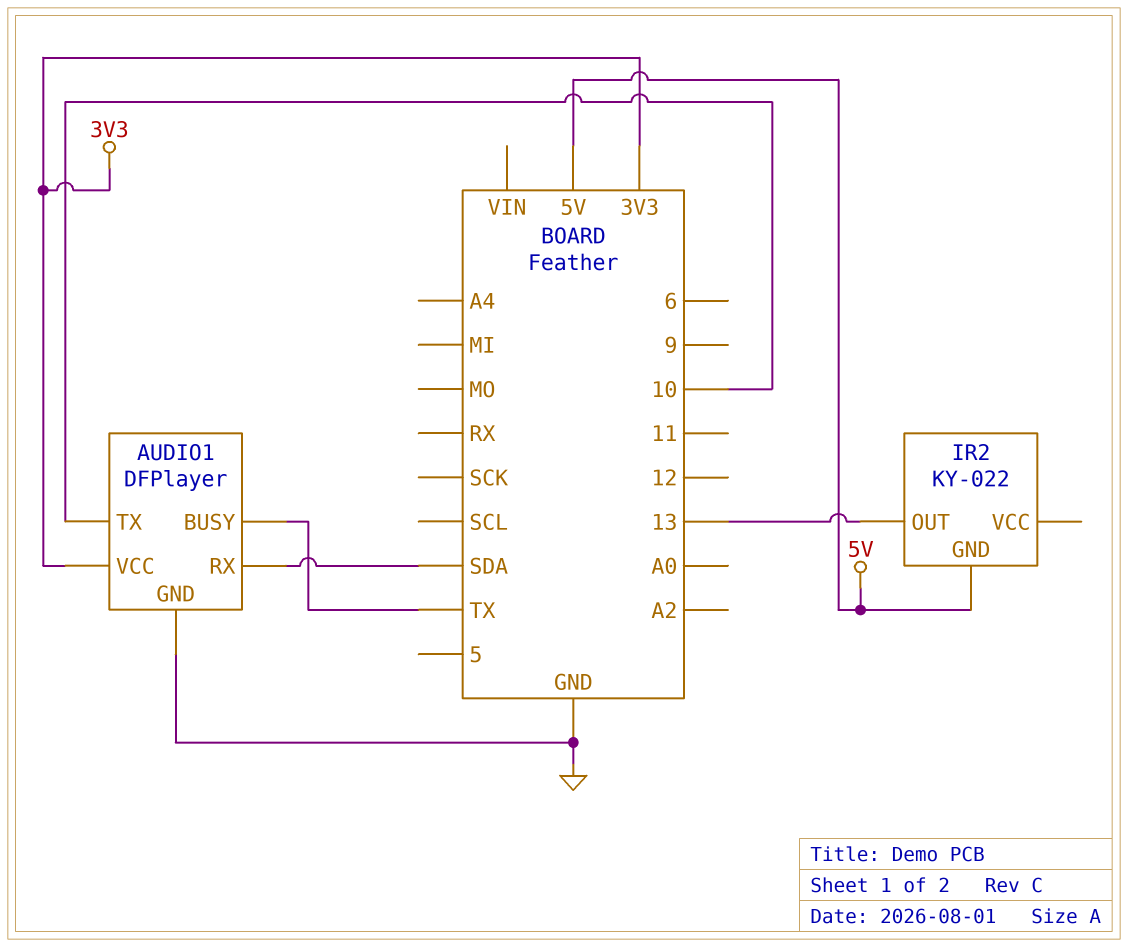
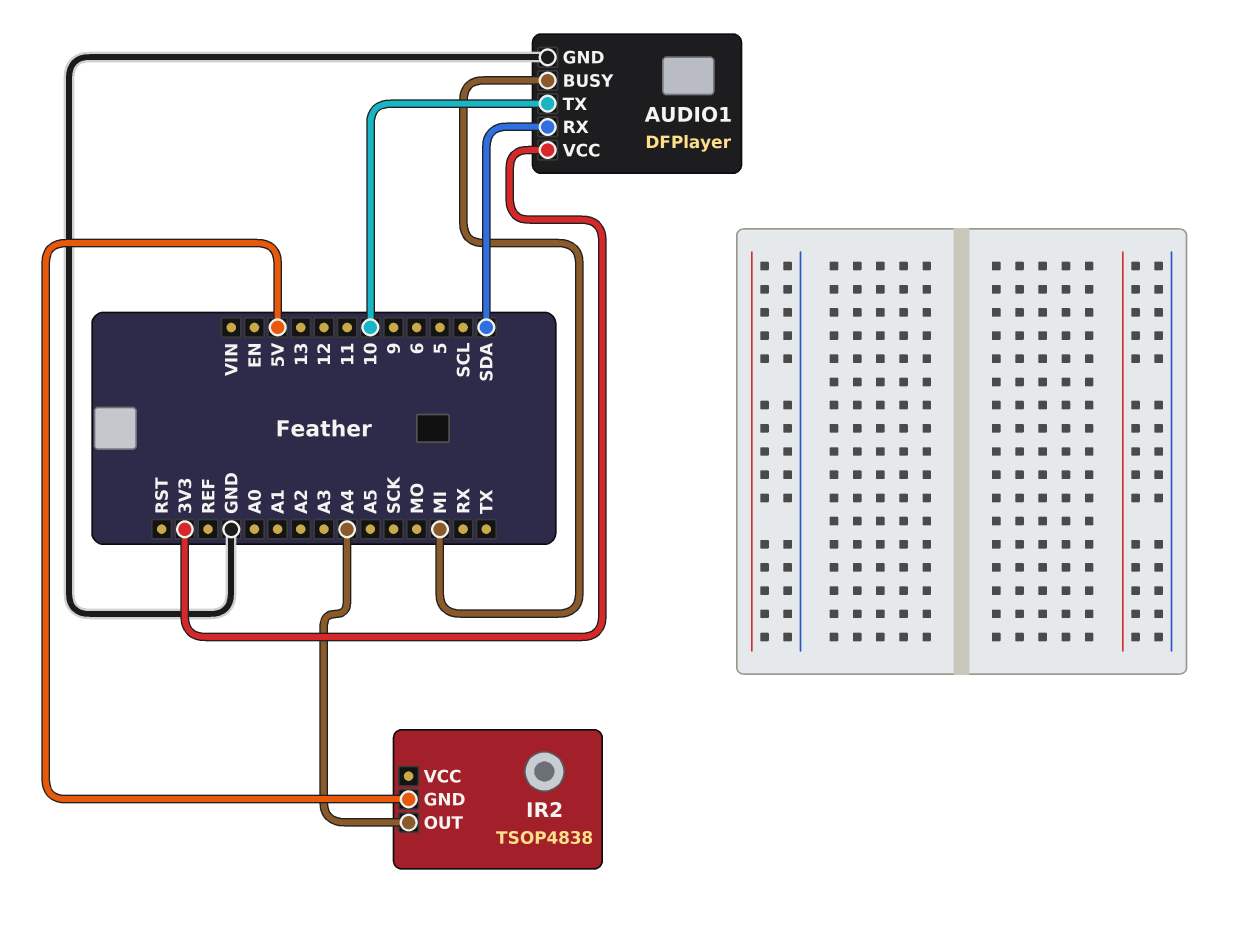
AUDIO1 pin BUSY: TX -> MI
IR2: KY-022 -> TSOP4838
IR2 pin OUT: 13 -> A4

